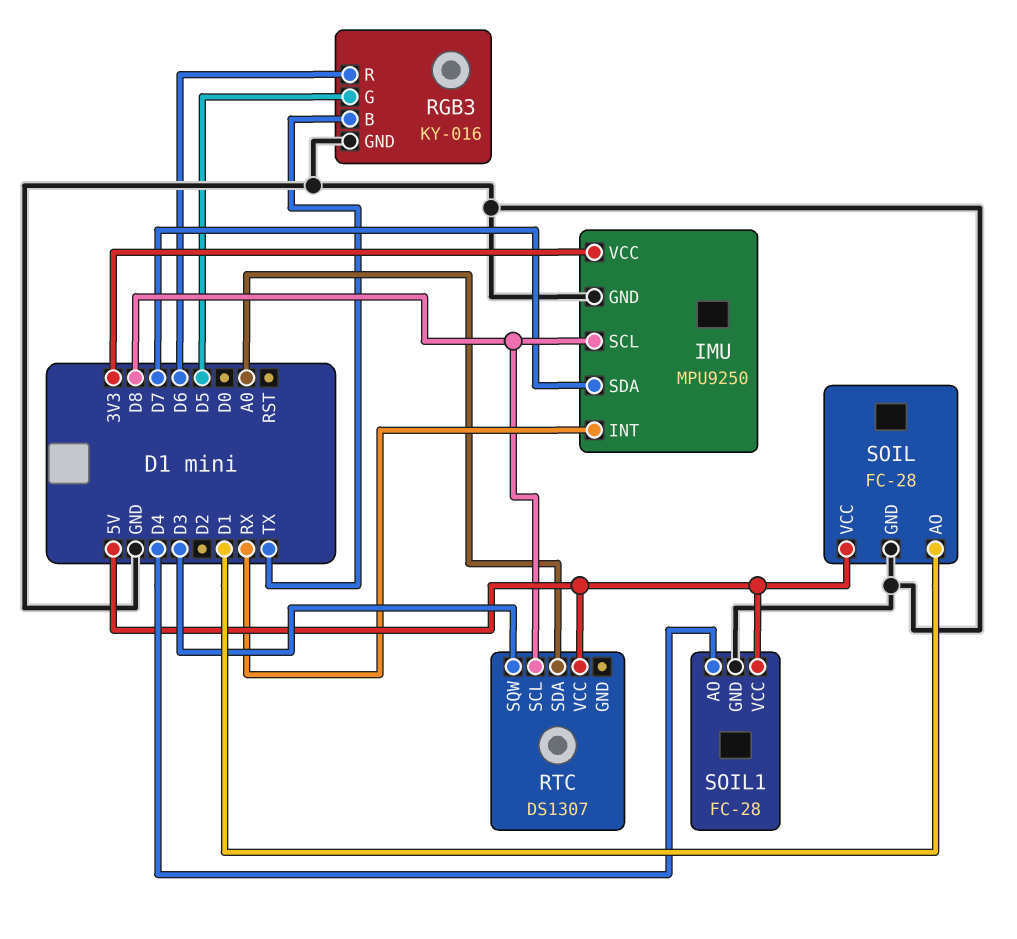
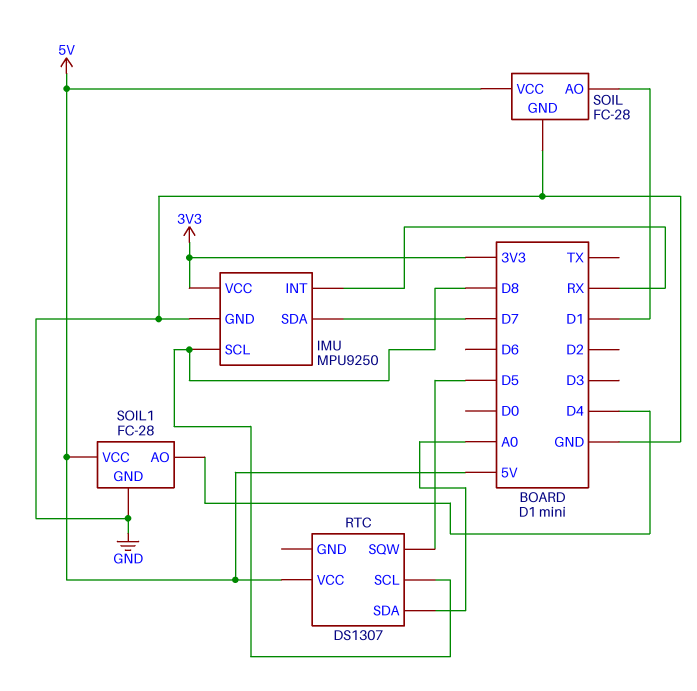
RGB3: KY-016 -> none
RGB3 pin B: TX -> none
RGB3 pin G: D5 -> none
RGB3 pin GND: GND -> none
RGB3 pin R: D6 -> none
RTC pin SQW: D3 -> D5

